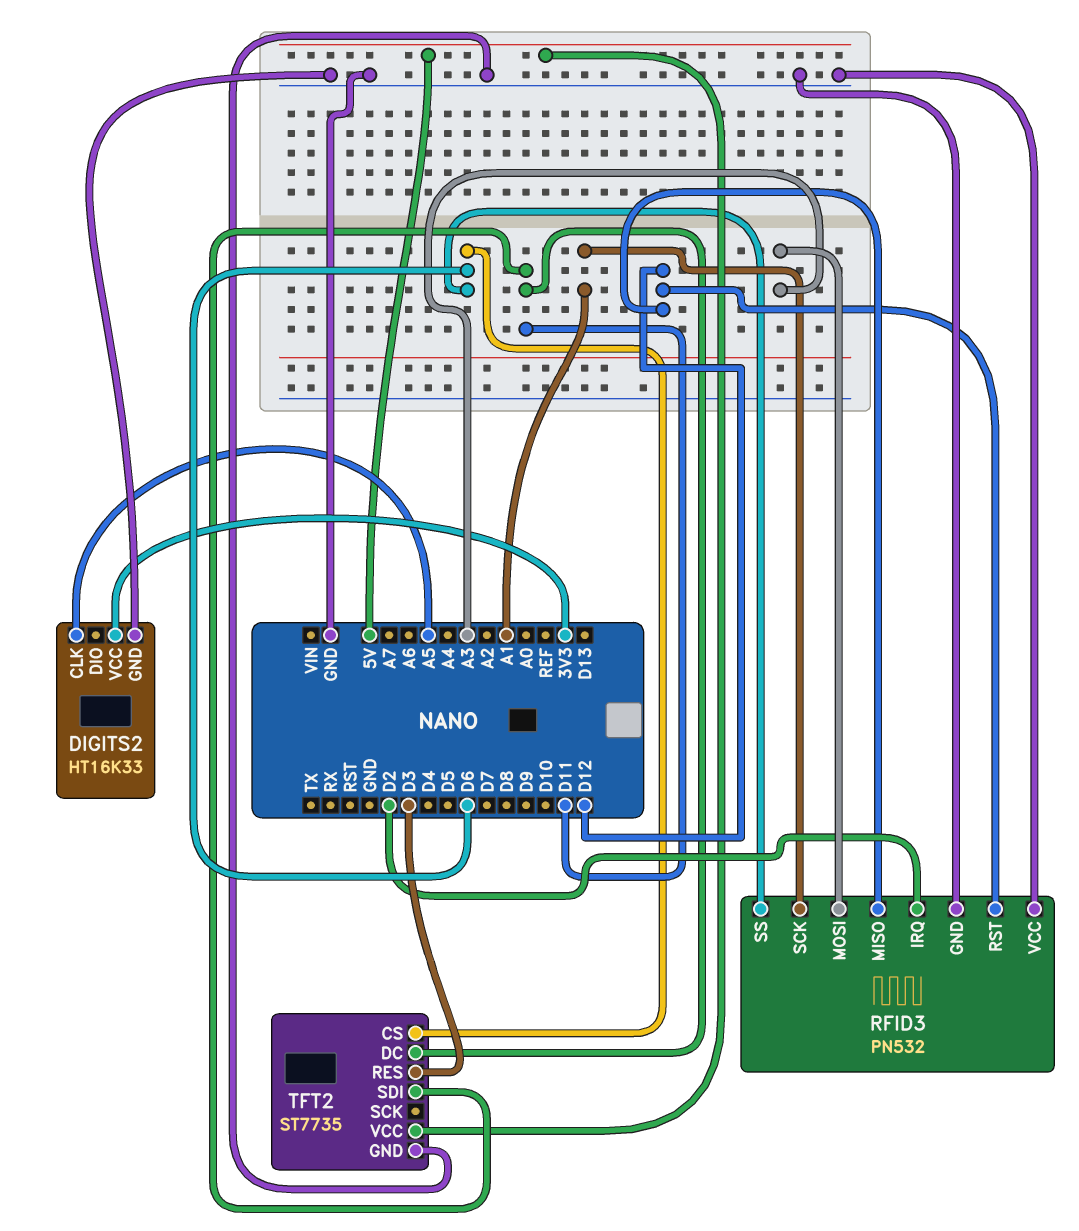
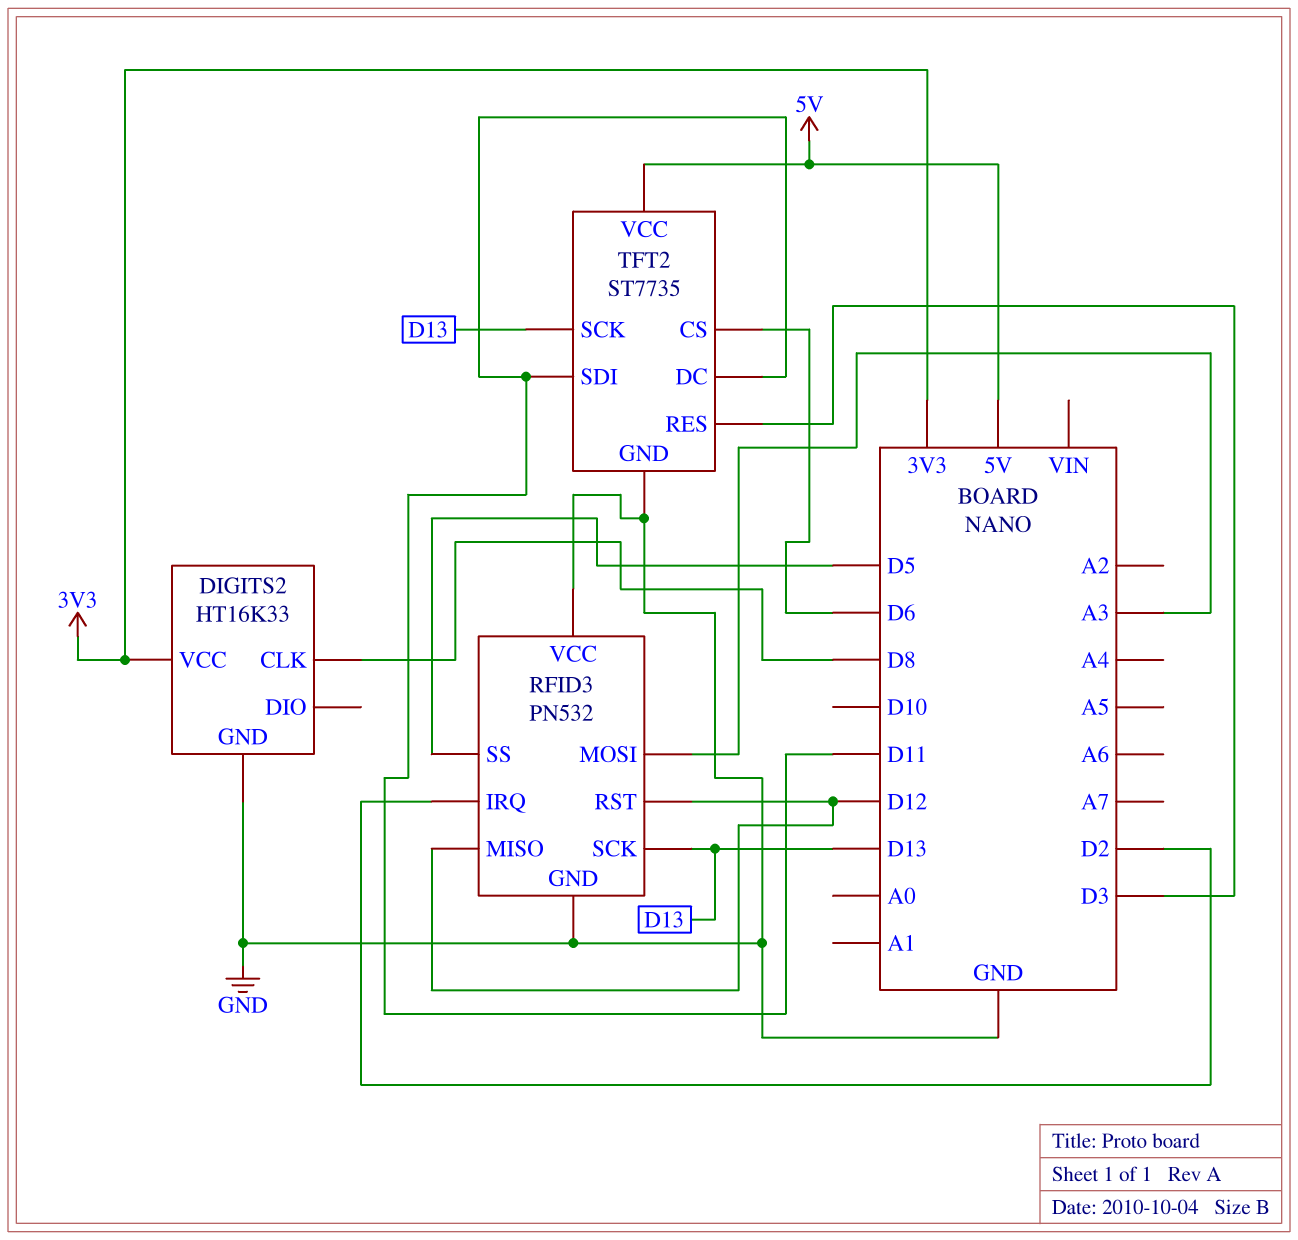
DIGITS2 pin CLK: A5 -> D8
RFID3 pin SCK: A1 -> D13
RFID3 pin SS: D6 -> D5
TFT2 pin SCK: none -> D13

